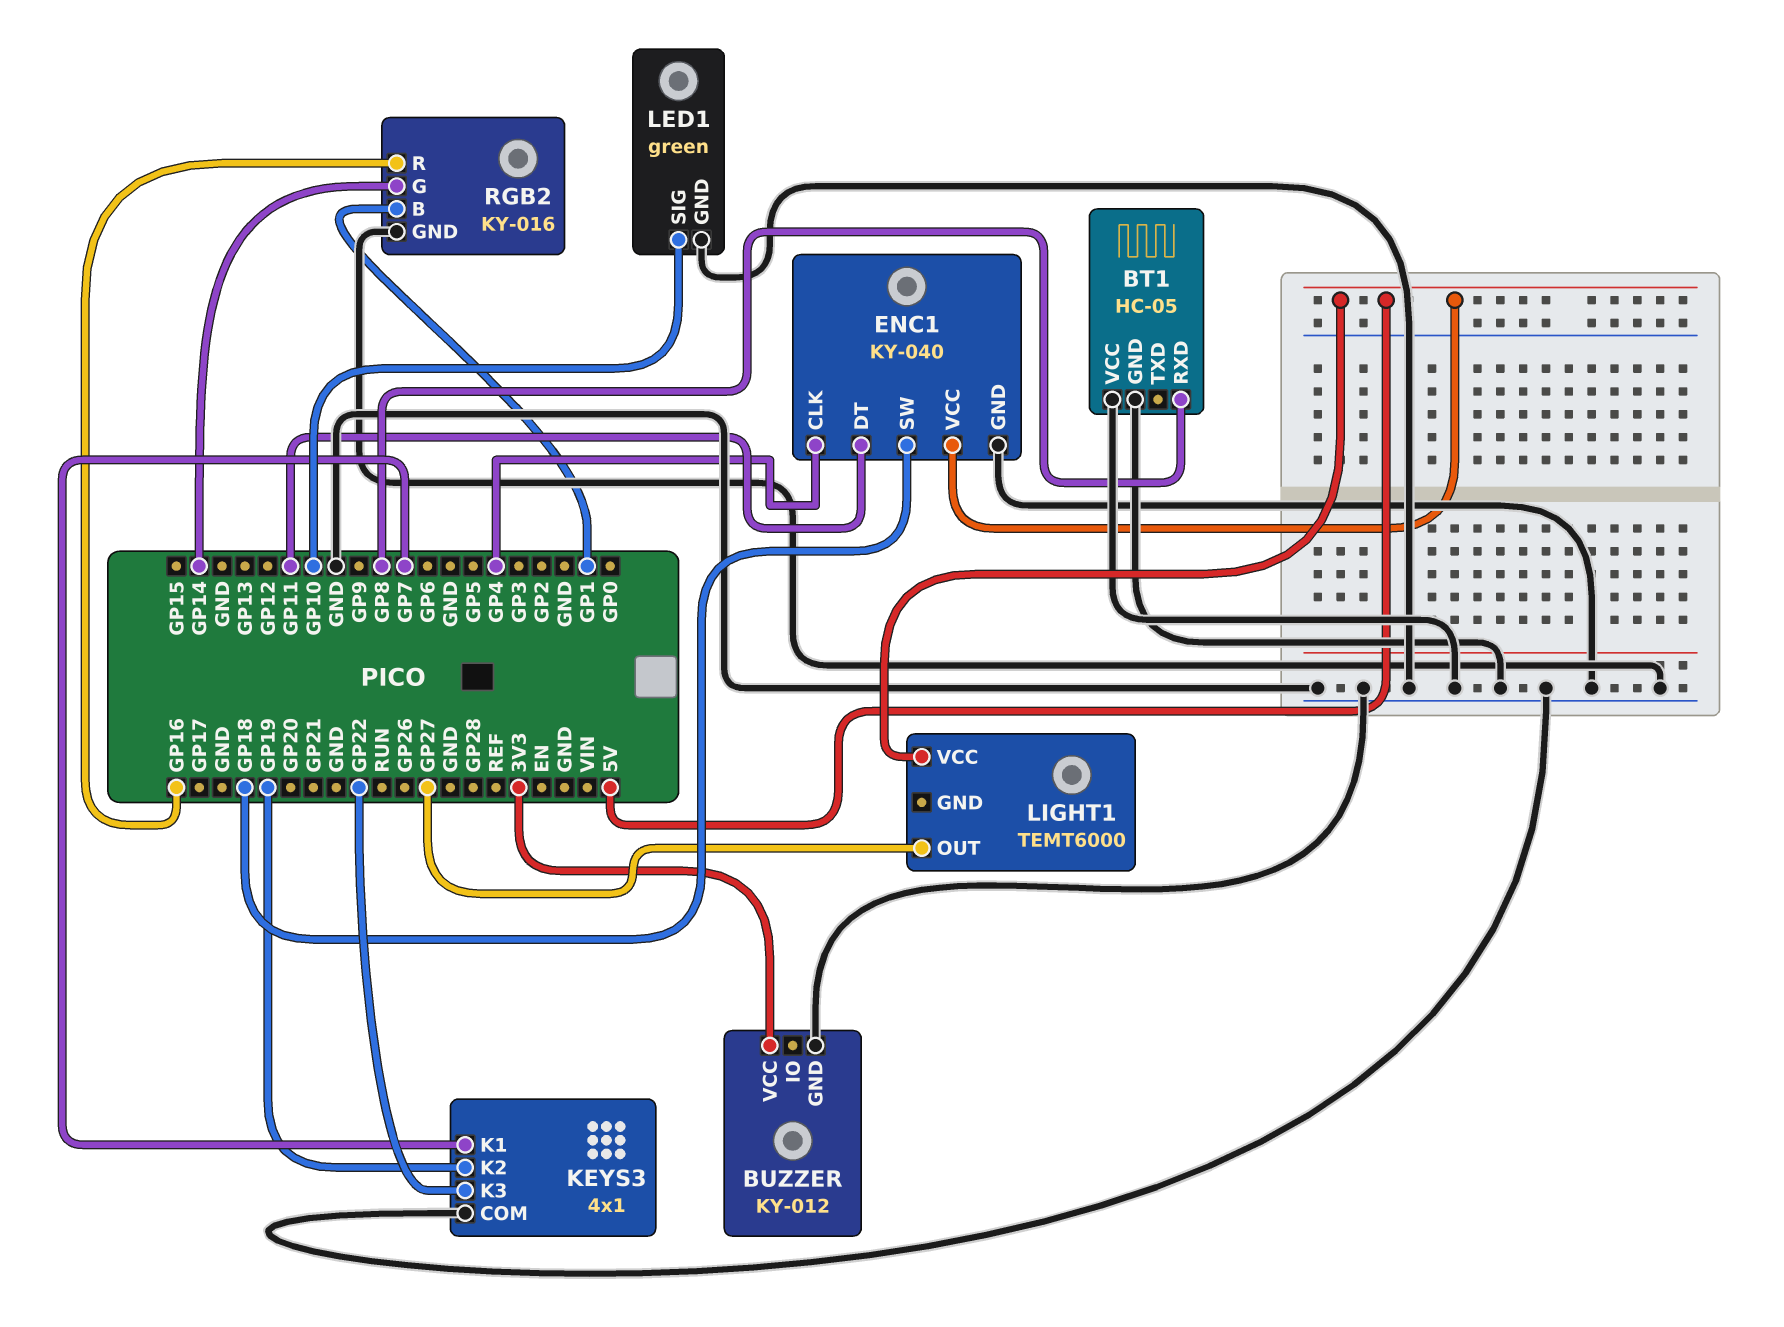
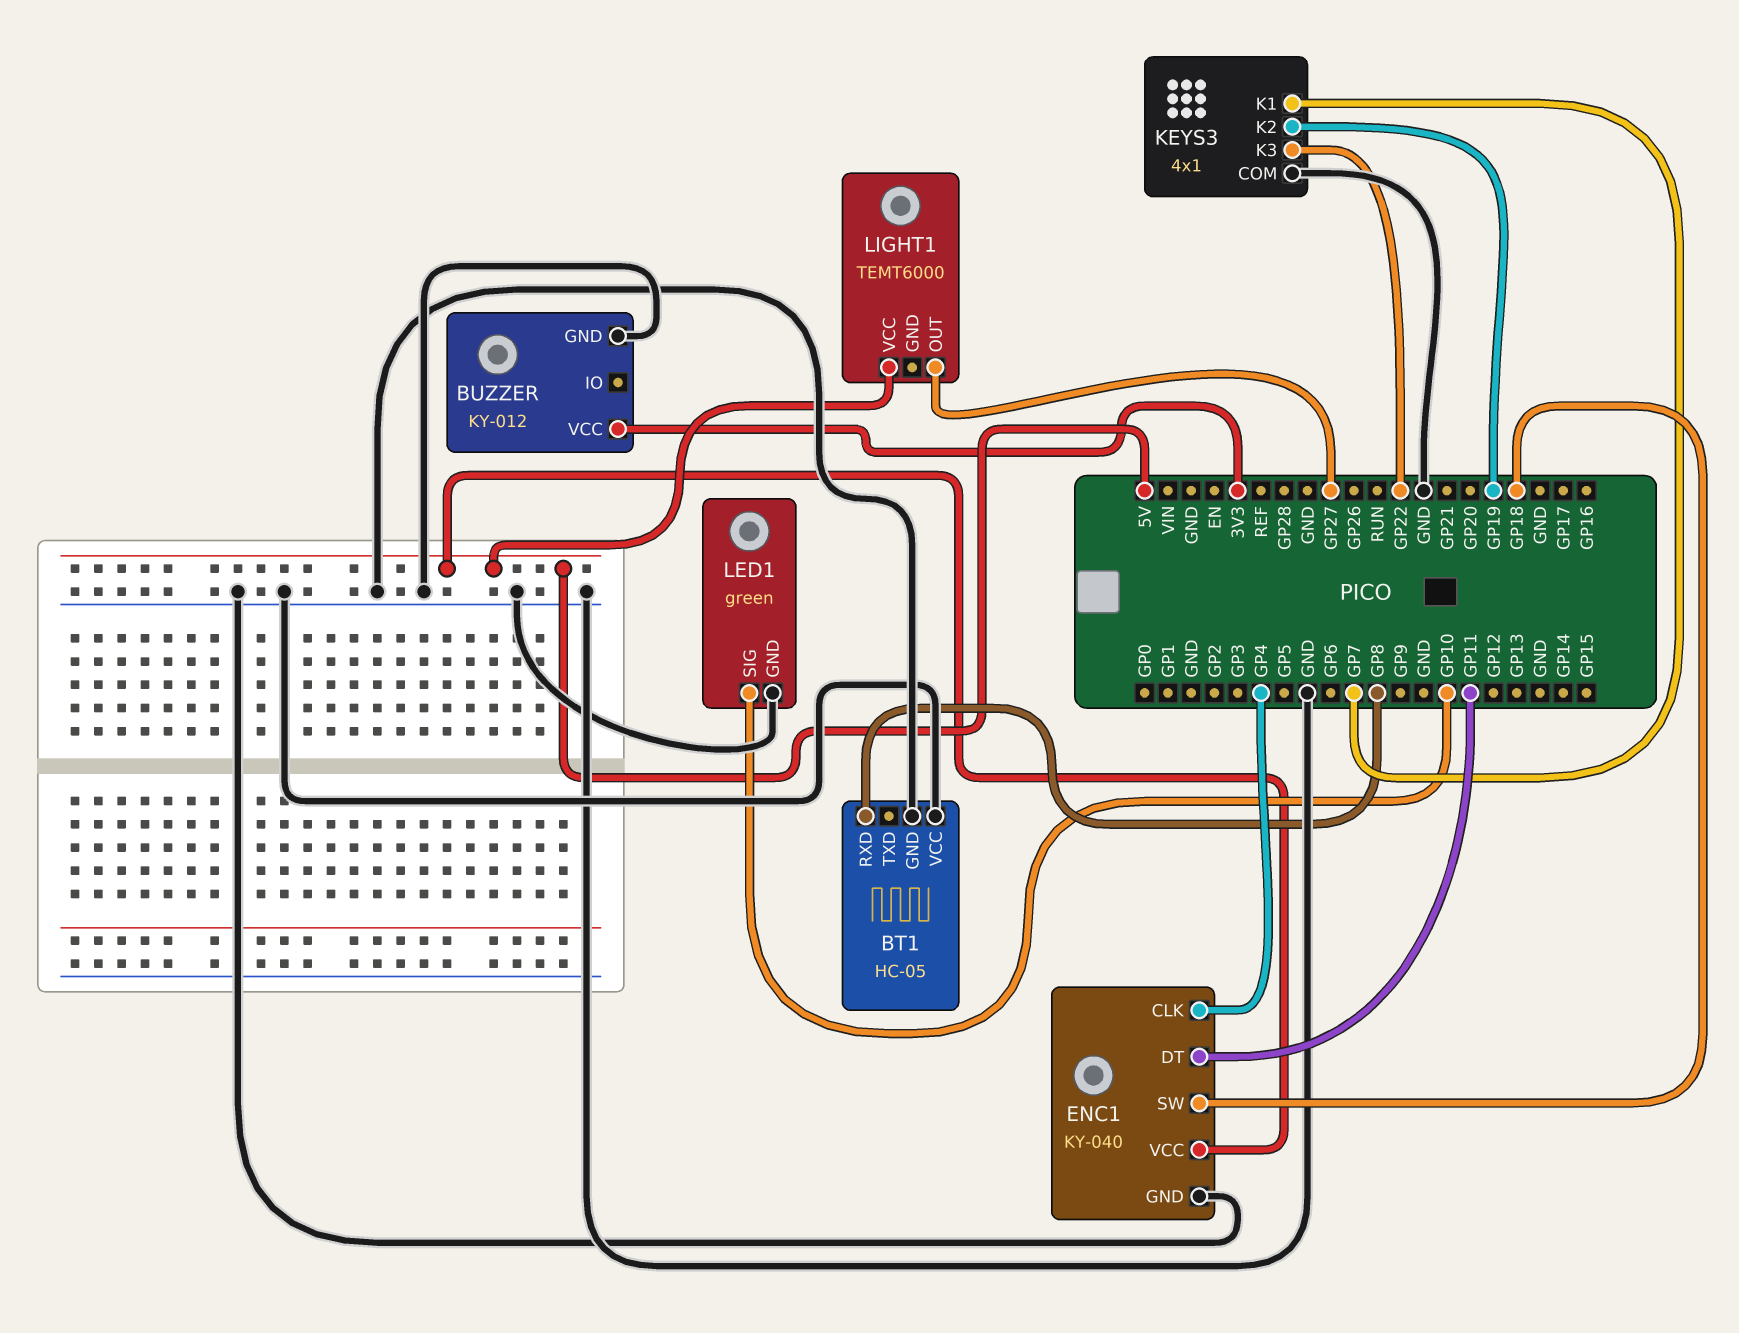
RGB2: KY-016 -> none
RGB2 pin B: GP1 -> none
RGB2 pin G: GP14 -> none
RGB2 pin GND: GND -> none
RGB2 pin R: GP16 -> none

